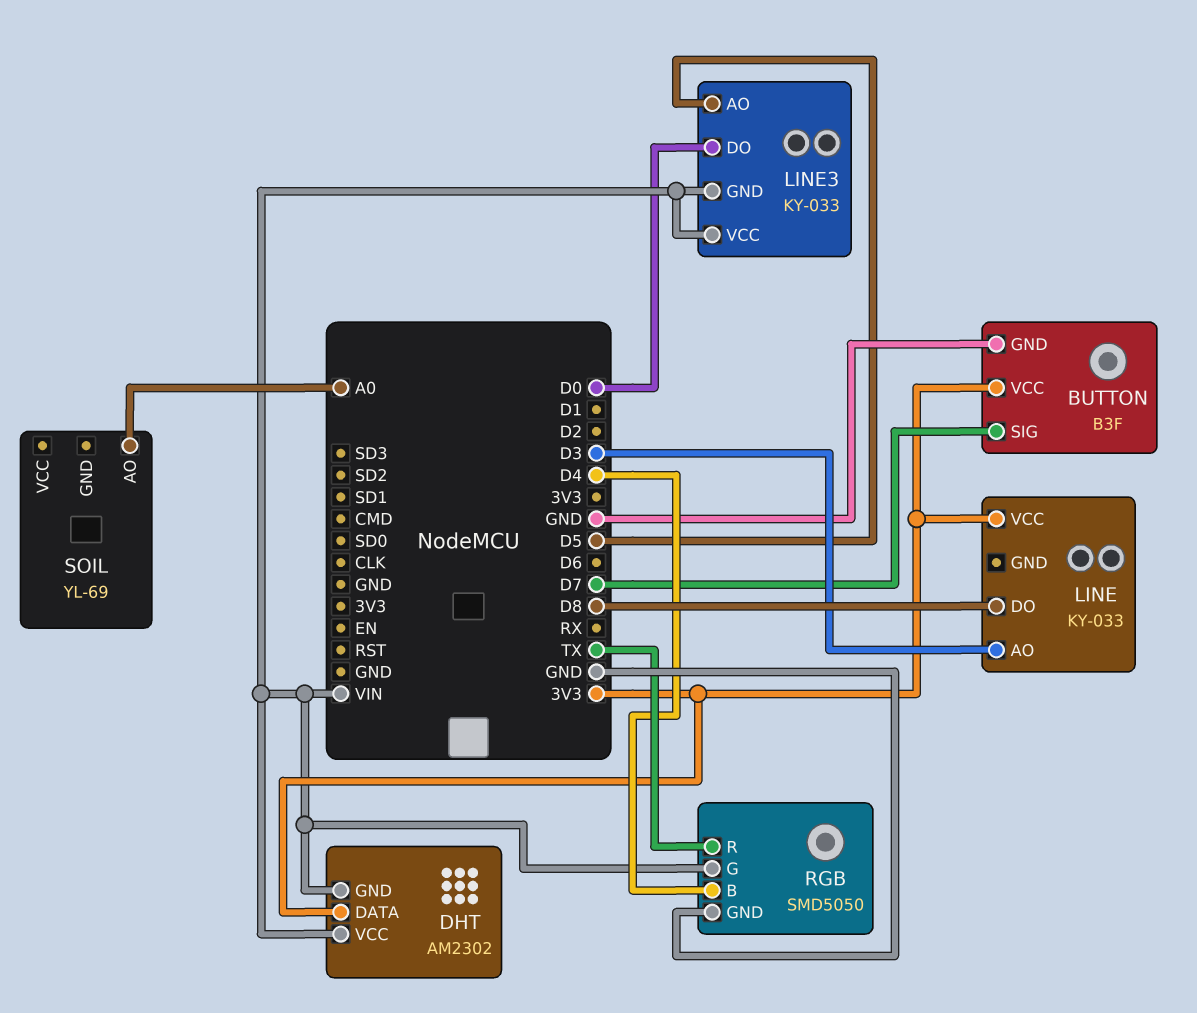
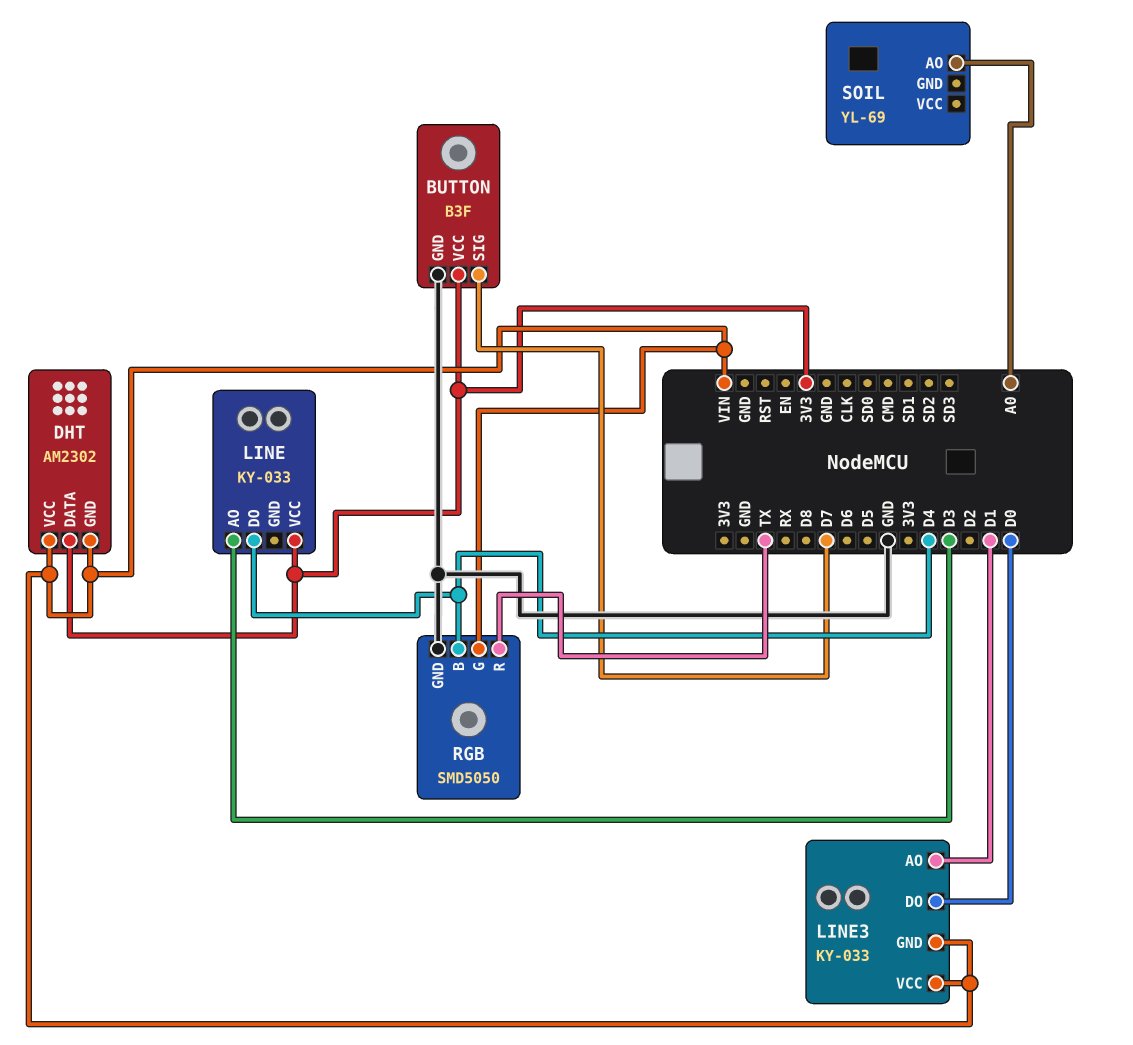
LINE pin DO: D8 -> D4
LINE3 pin AO: D5 -> D1

